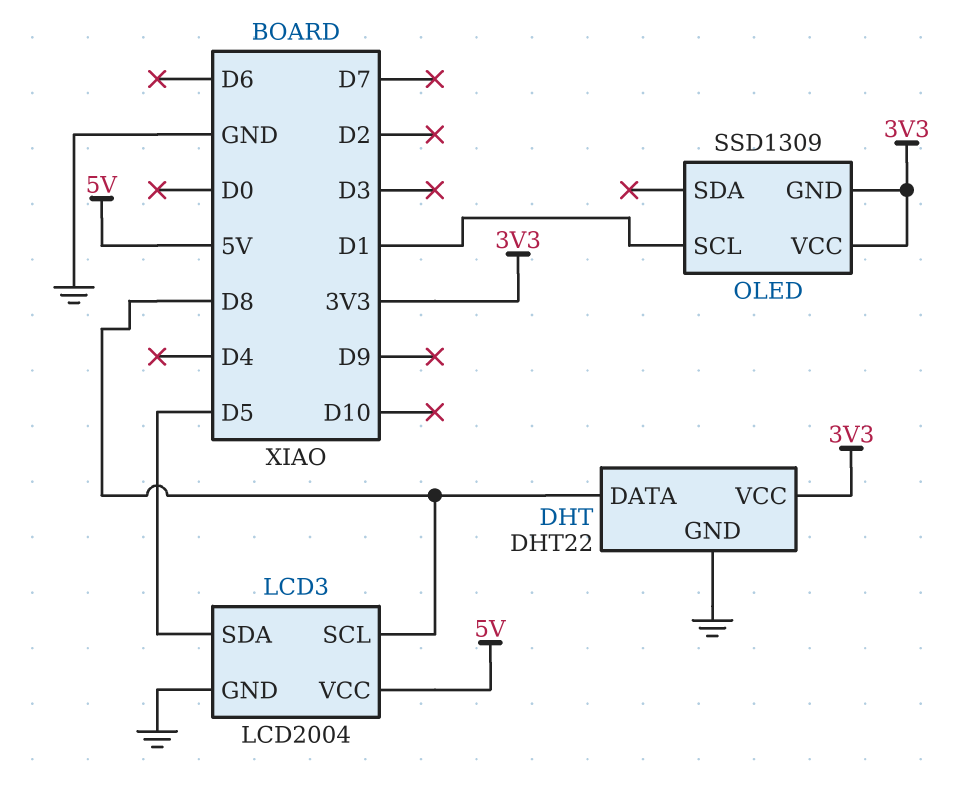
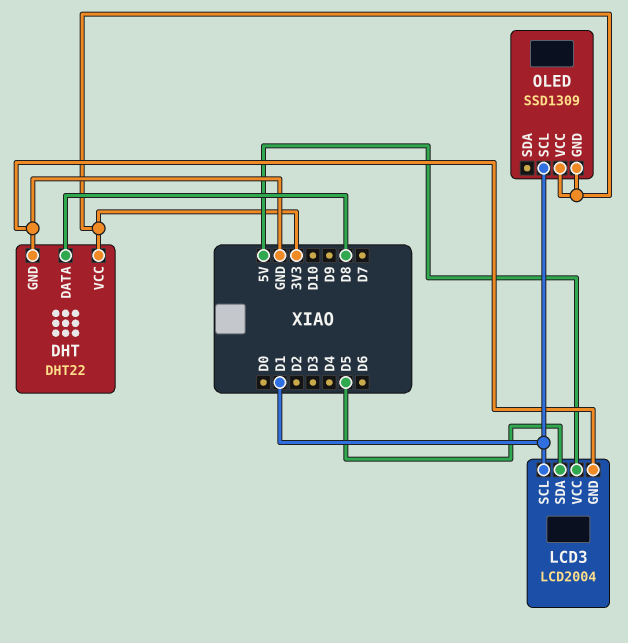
LCD3 pin SCL: D8 -> D1

